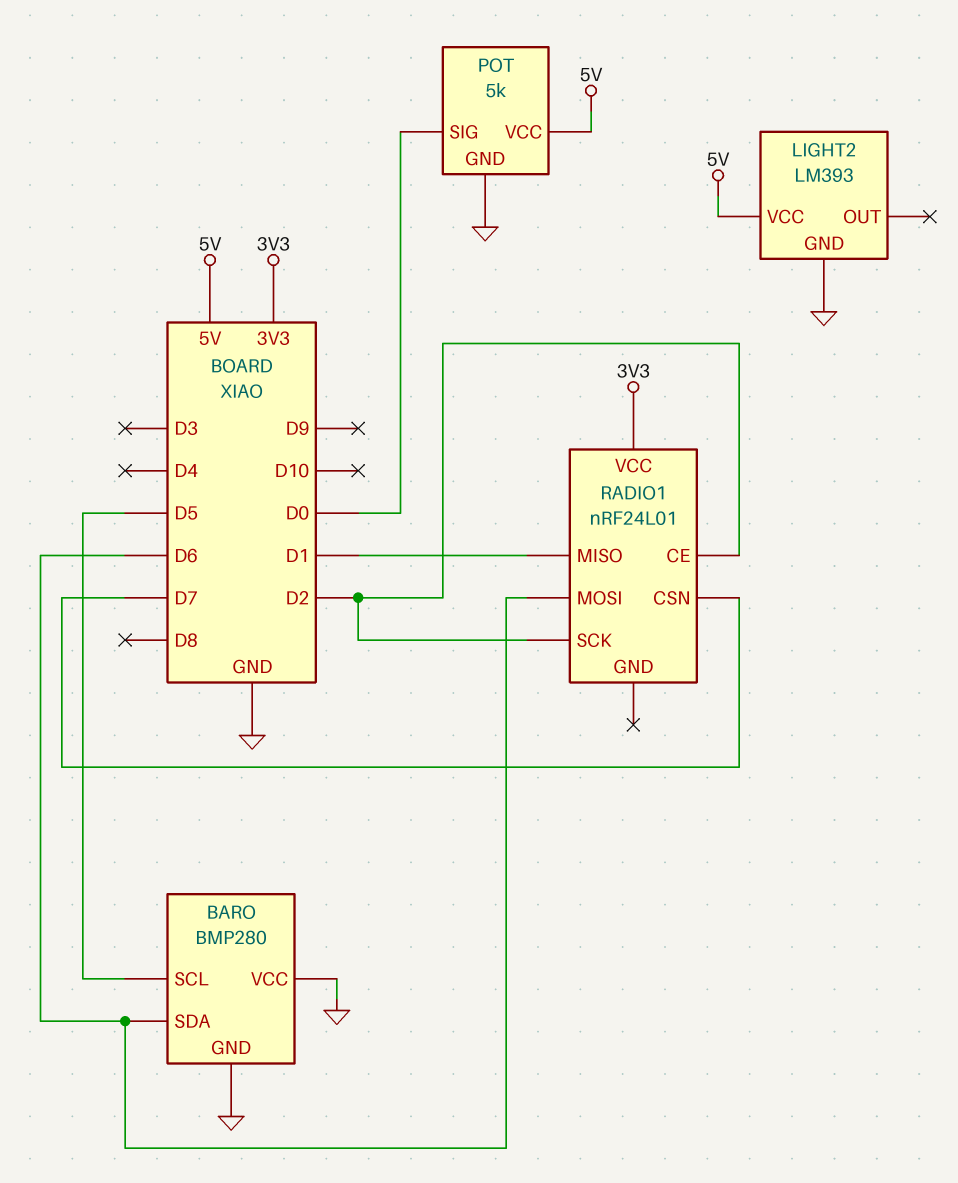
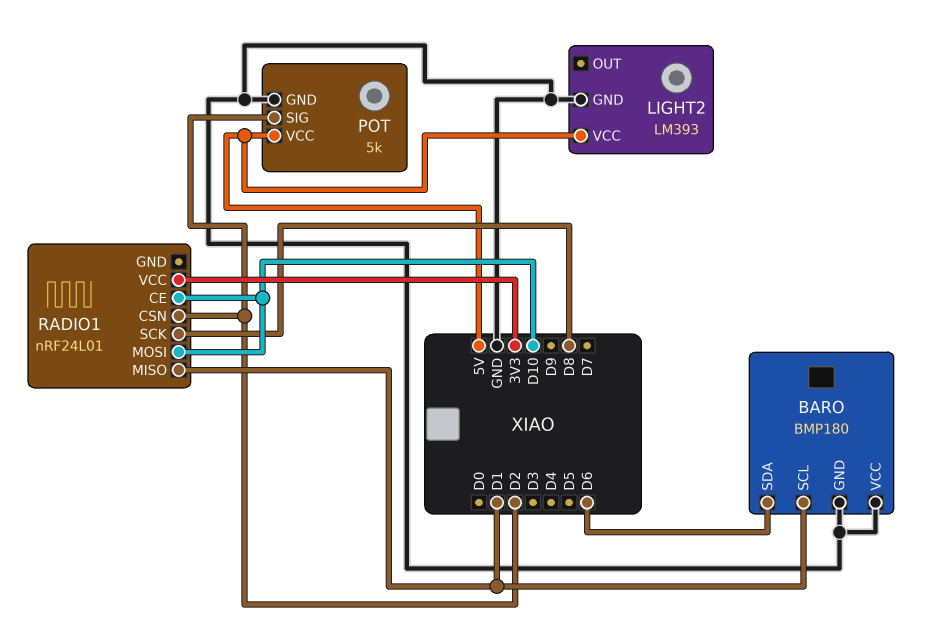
BARO: BMP280 -> BMP180
BARO pin SCL: D5 -> D1
POT pin SIG: D0 -> D2
RADIO1 pin CE: D2 -> D10
RADIO1 pin CSN: D7 -> D2
RADIO1 pin MOSI: D6 -> D10
RADIO1 pin SCK: D2 -> D8

